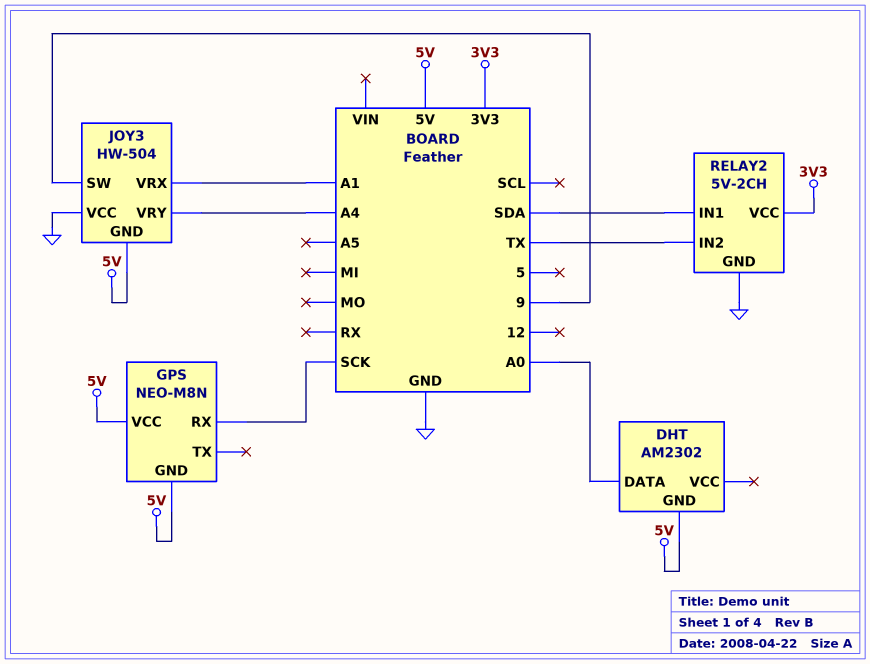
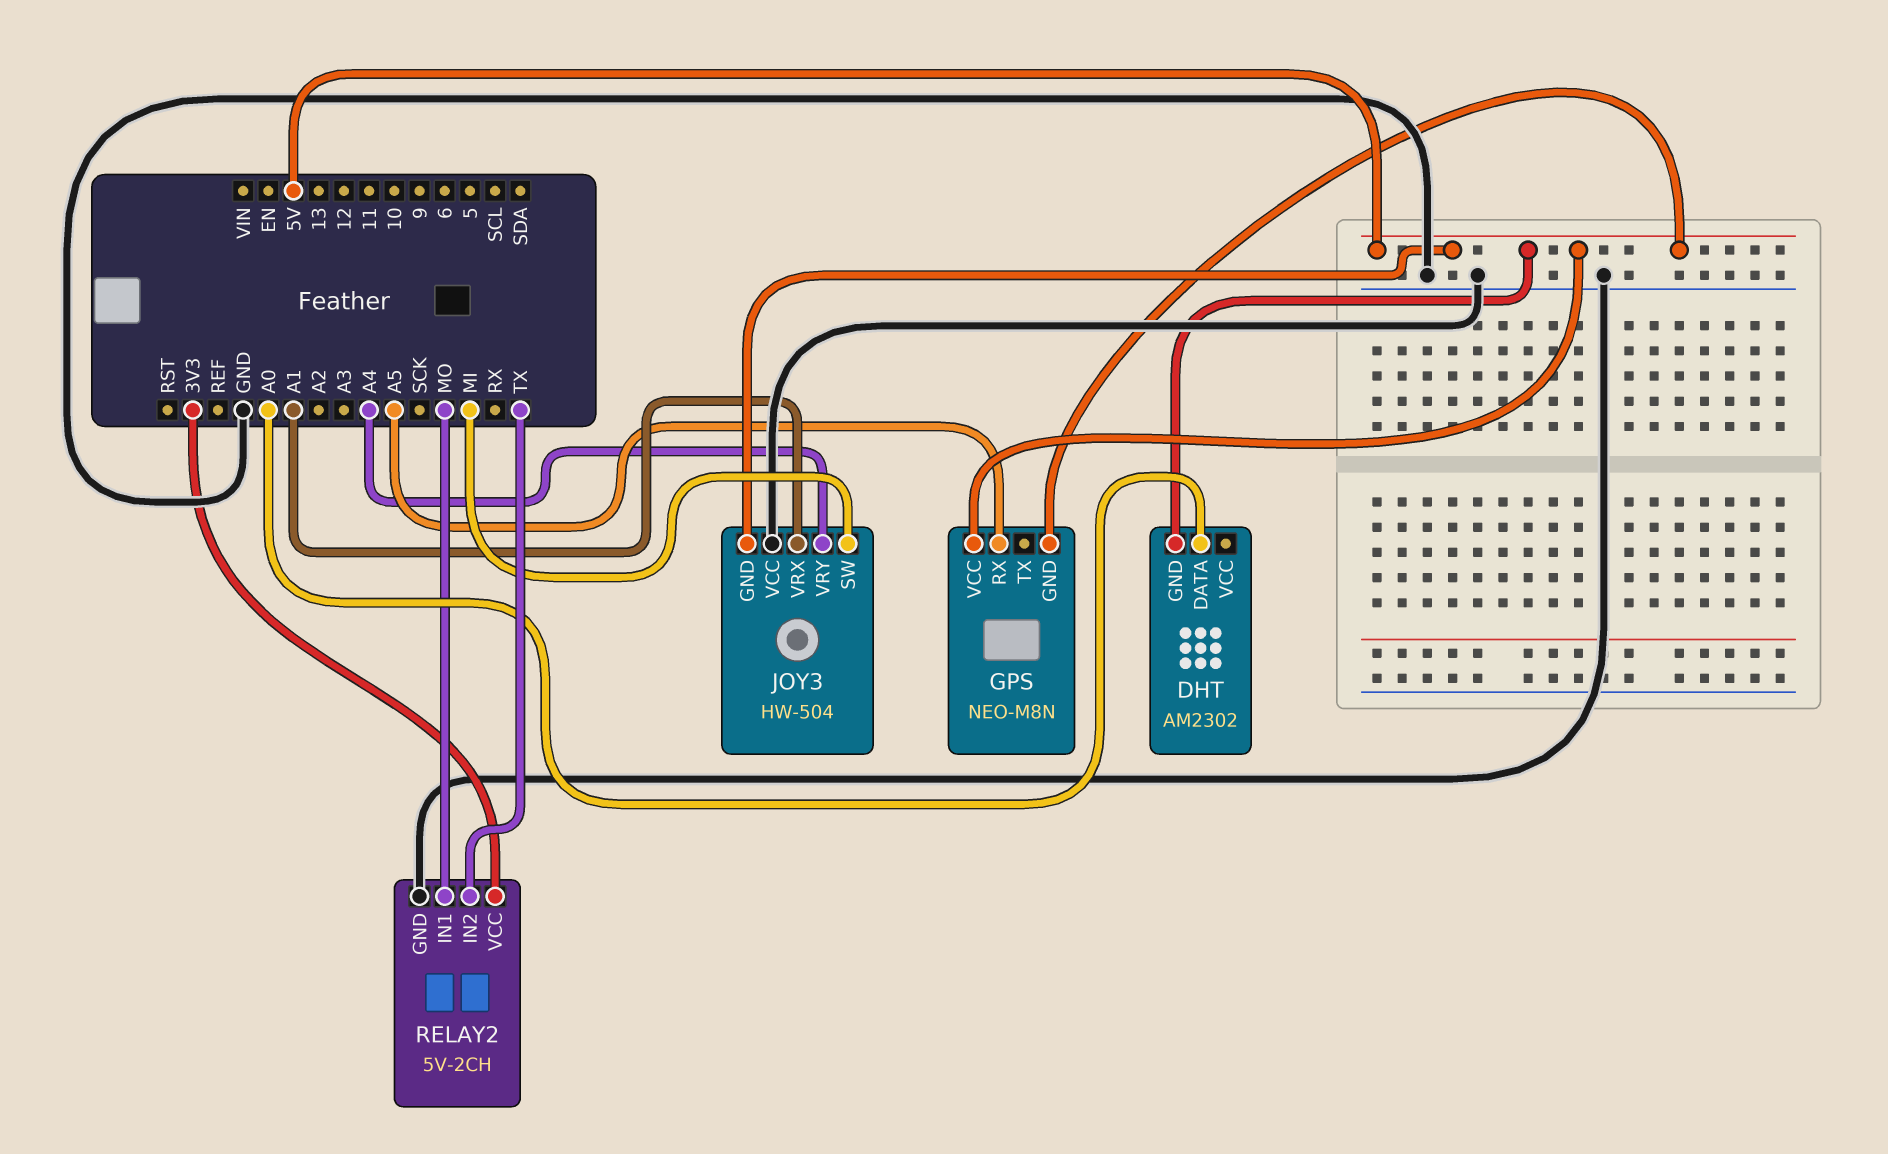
GPS pin RX: SCK -> A5
JOY3 pin SW: 9 -> MI
RELAY2 pin IN1: SDA -> MO

